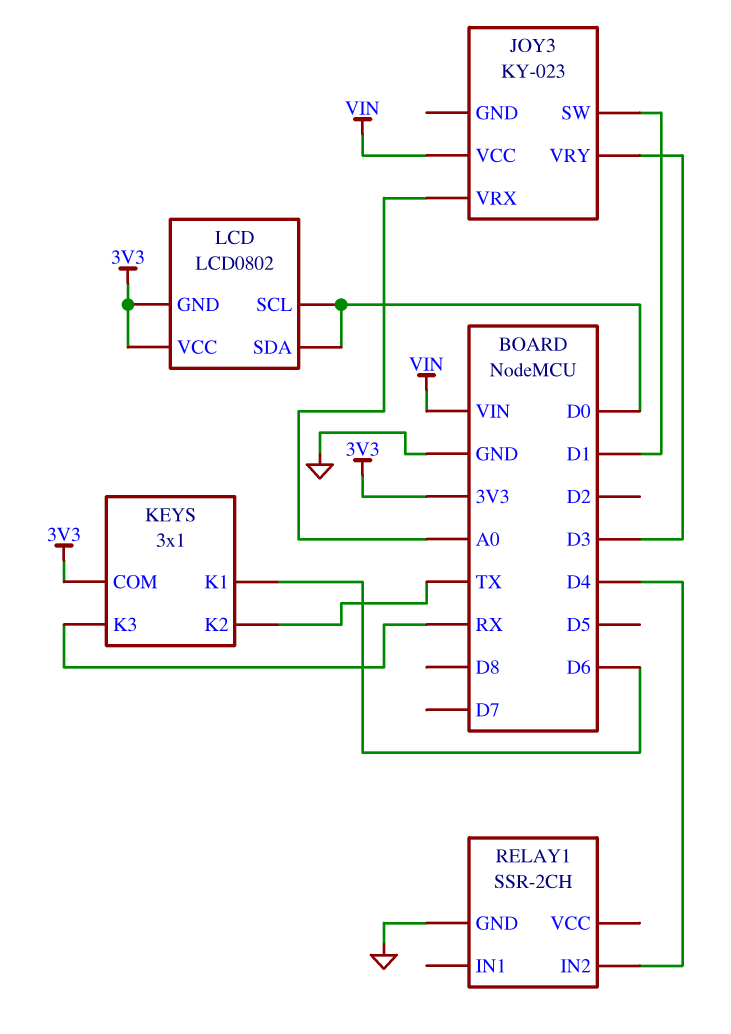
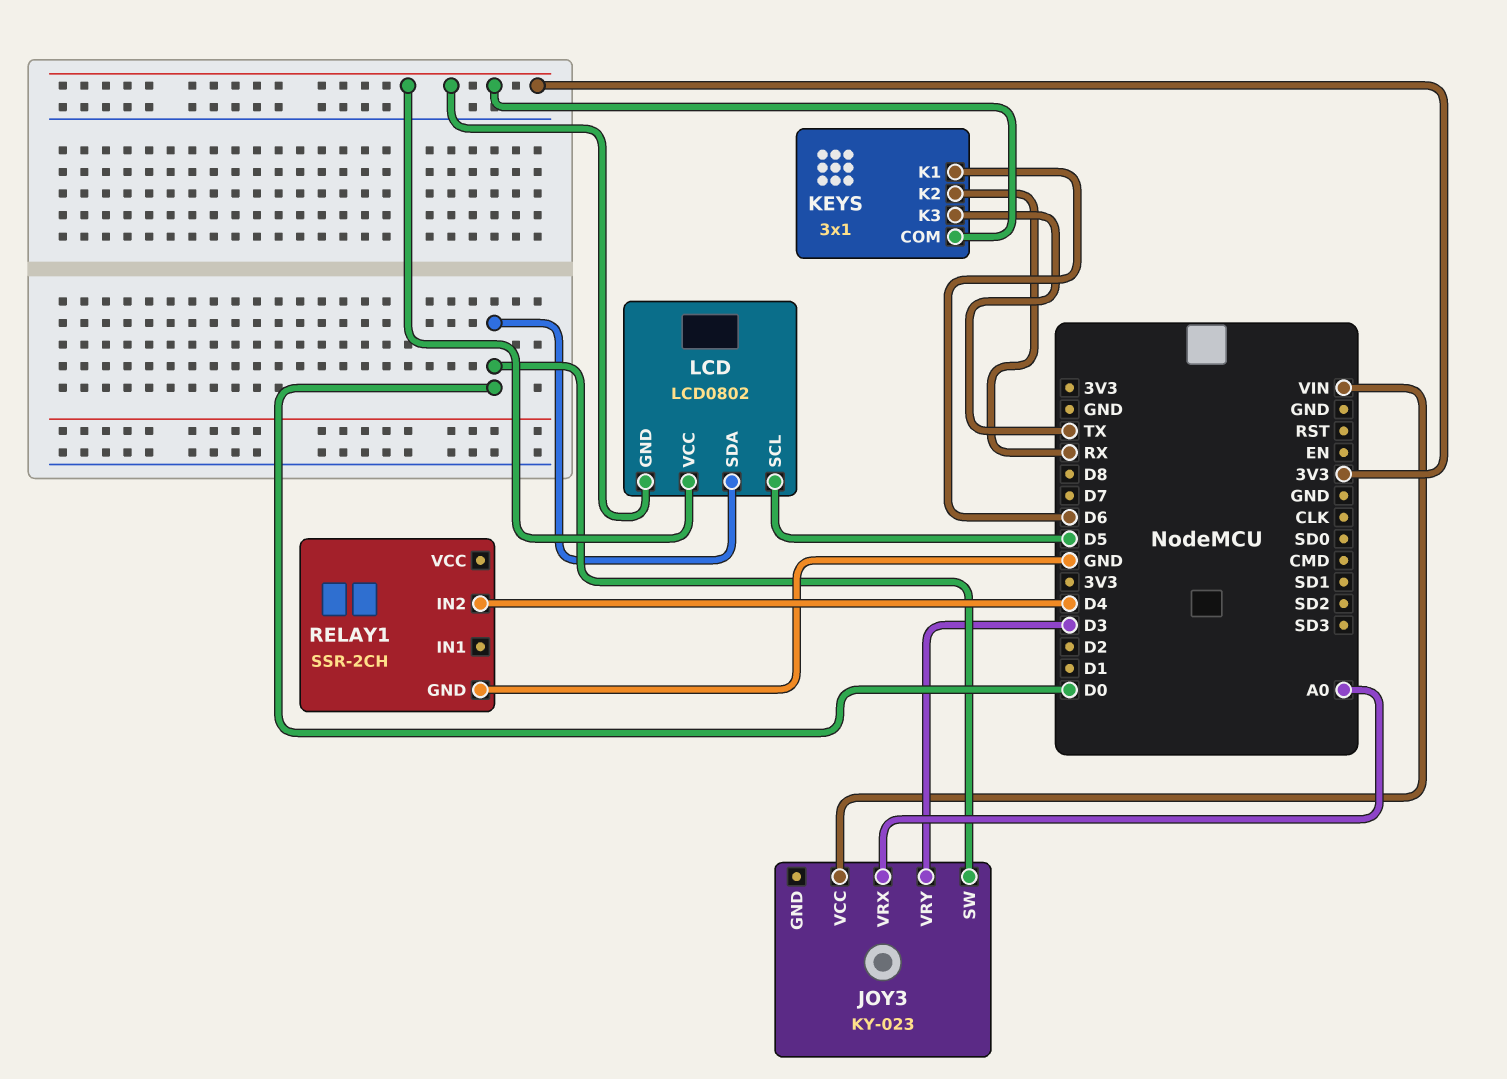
JOY3 pin SW: D1 -> D0
KEYS pin K2: TX -> RX
KEYS pin K3: RX -> TX
LCD pin SCL: D0 -> D5

